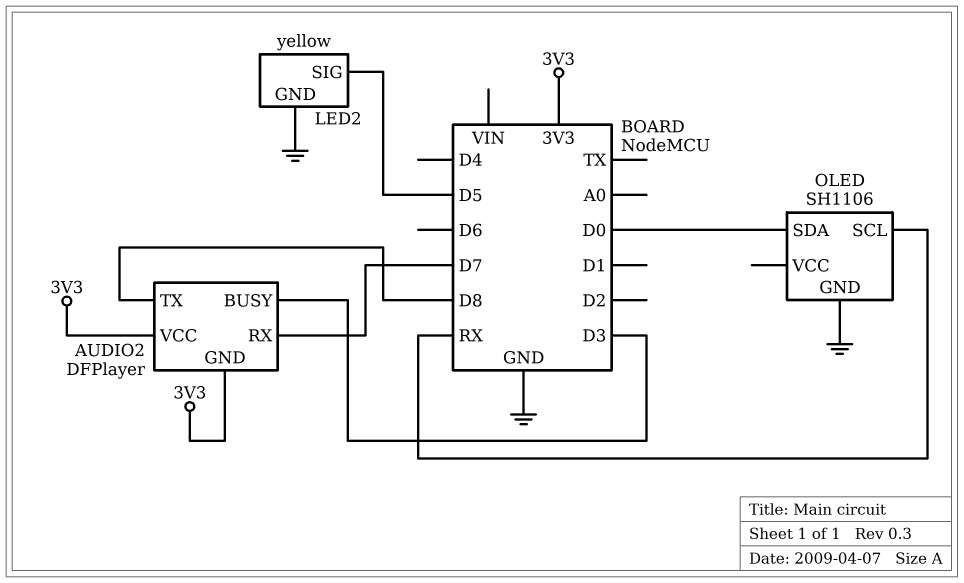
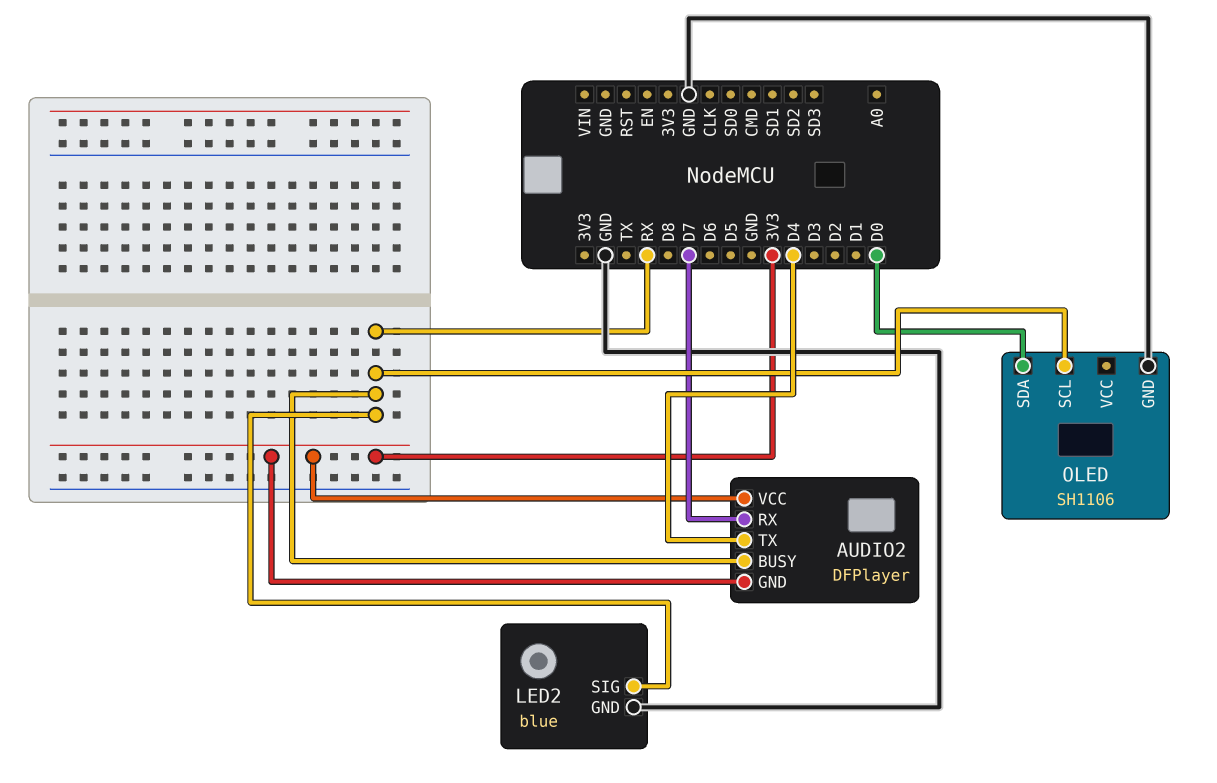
AUDIO2 pin BUSY: D3 -> RX
AUDIO2 pin TX: D8 -> D4
LED2: yellow -> blue
LED2 pin SIG: D5 -> RX

